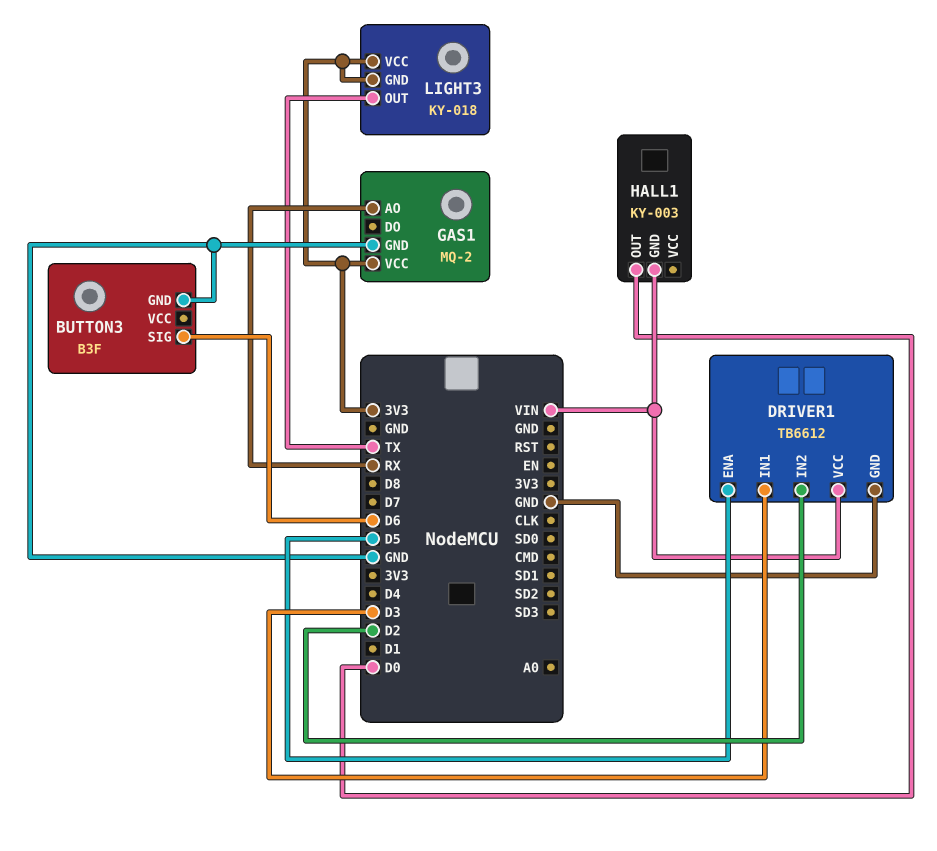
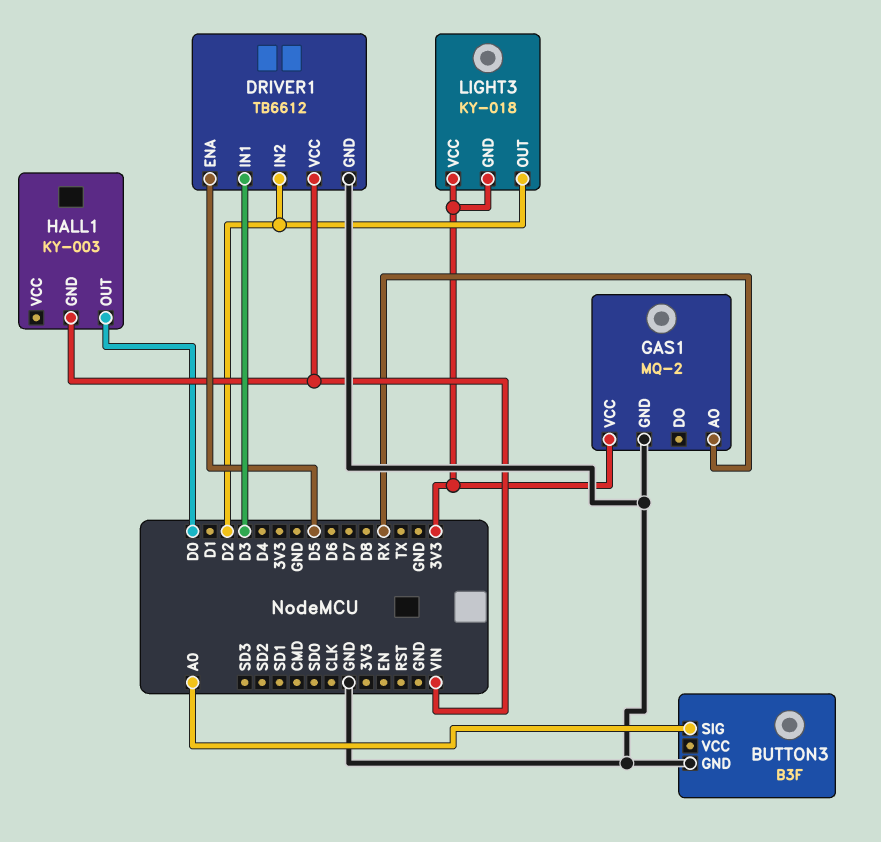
BUTTON3 pin SIG: D6 -> A0
LIGHT3 pin OUT: TX -> D2

